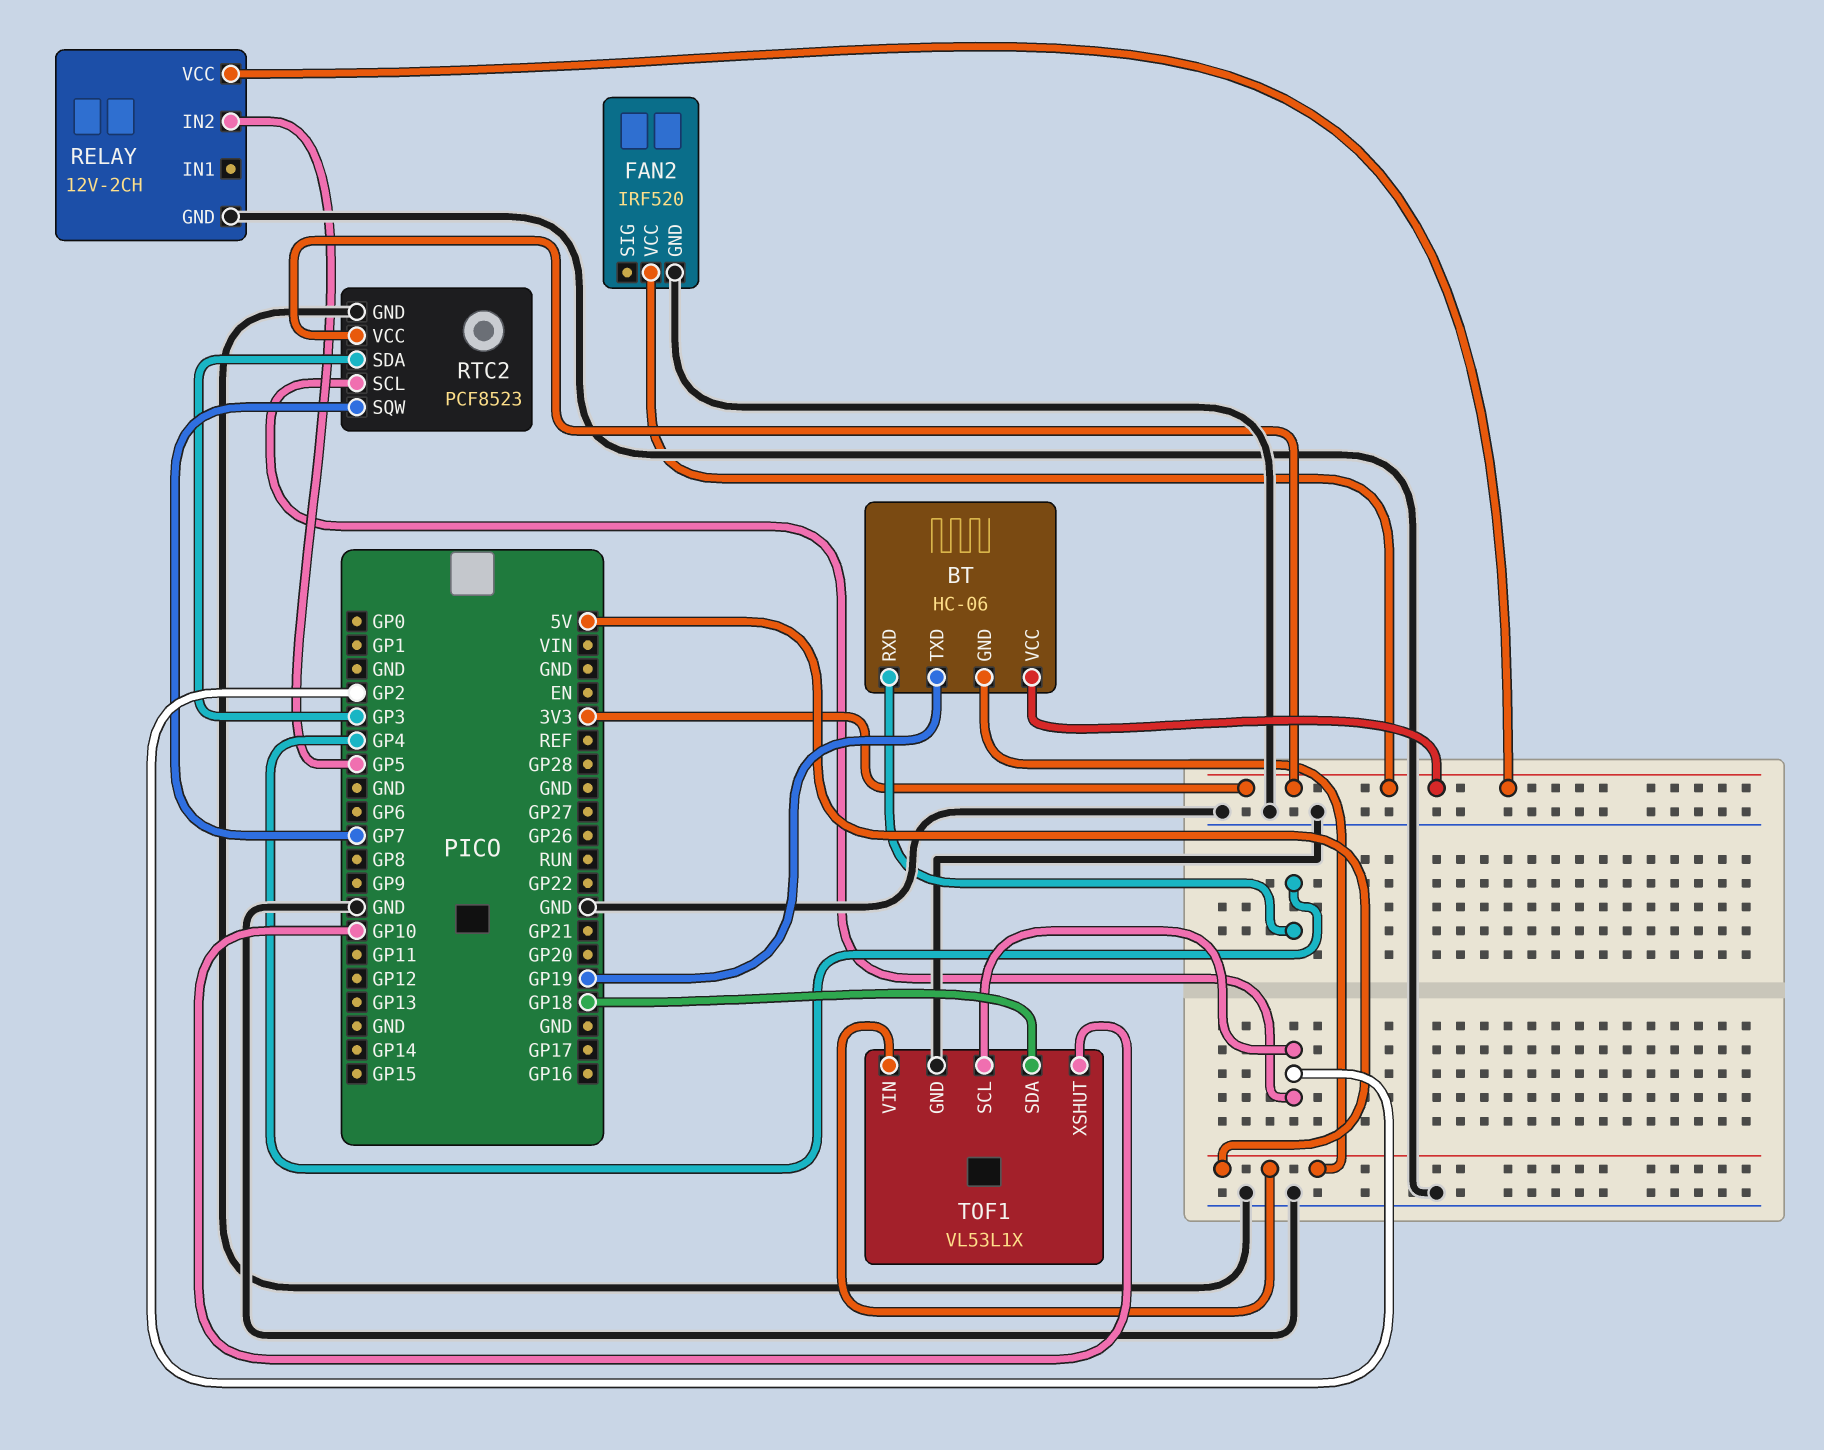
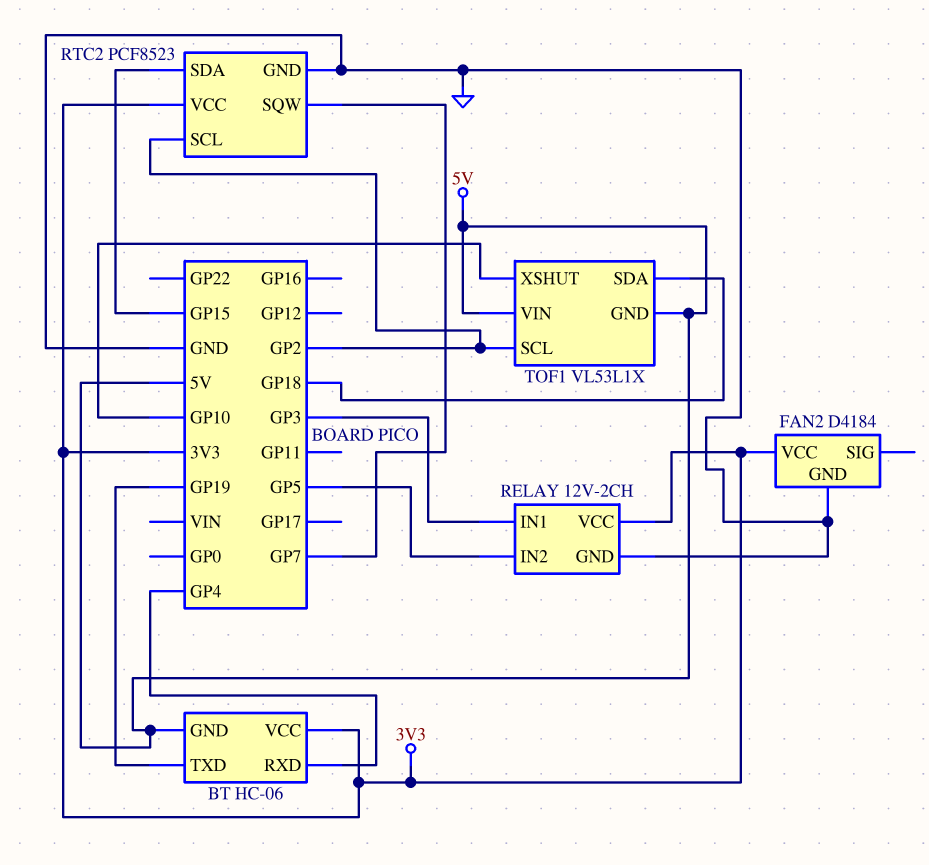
FAN2: IRF520 -> D4184
RELAY pin IN1: none -> GP3
RTC2 pin SDA: GP3 -> GP15
TOF1 pin GND: GND -> 5V

